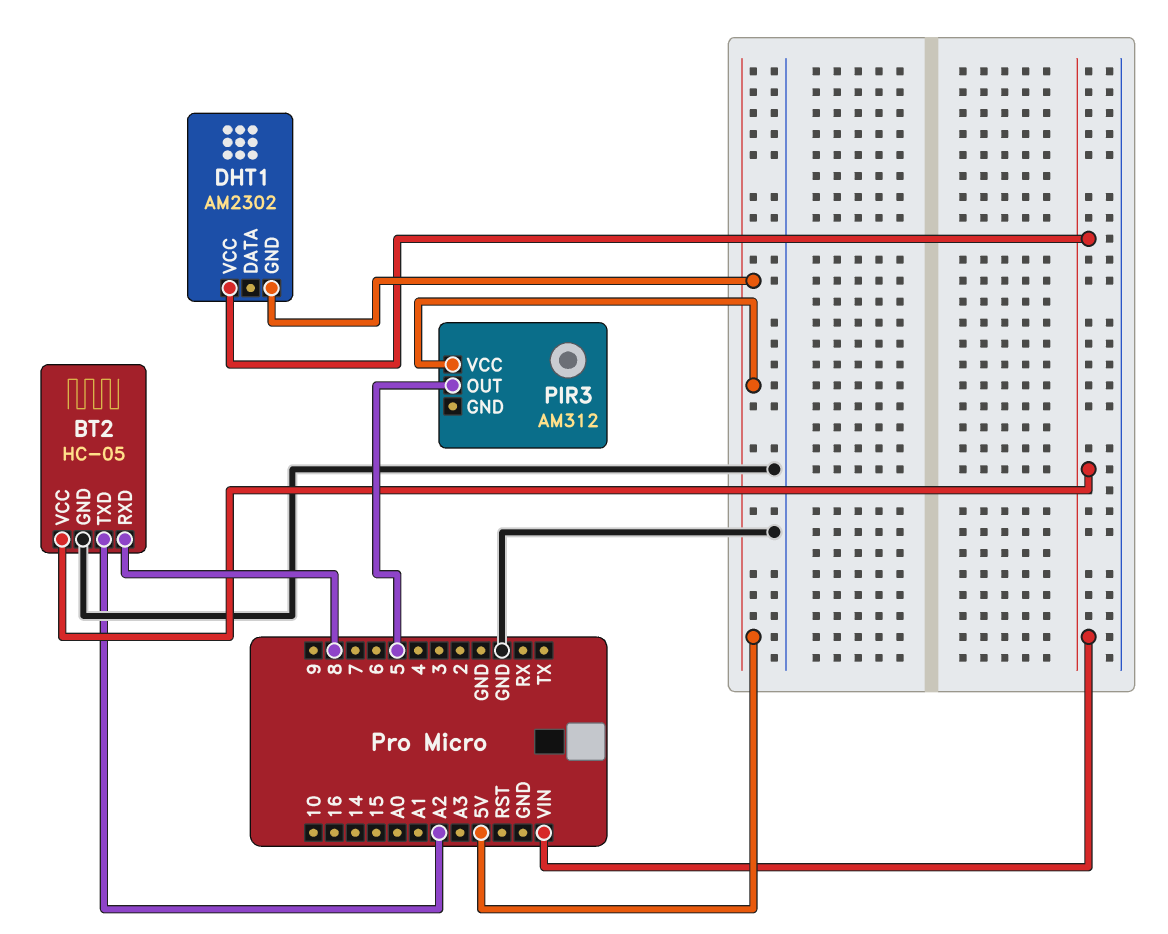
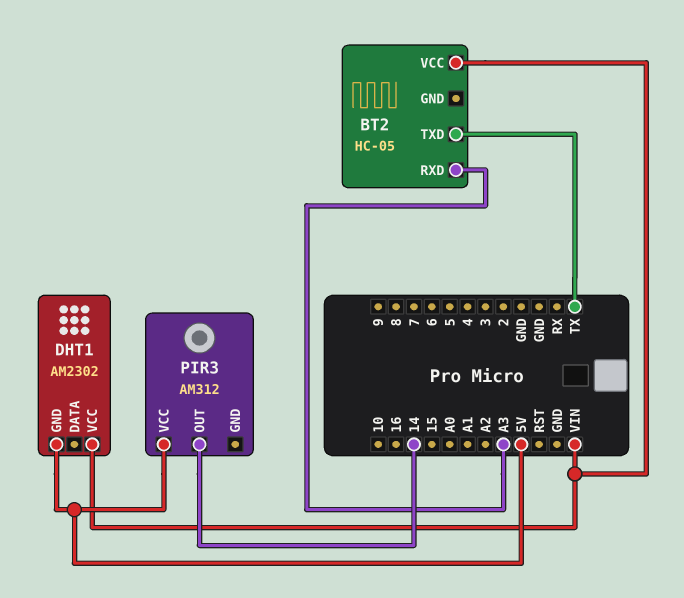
BT2 pin GND: GND -> none
BT2 pin RXD: 8 -> A3
BT2 pin TXD: A2 -> TX
PIR3 pin OUT: 5 -> 14

